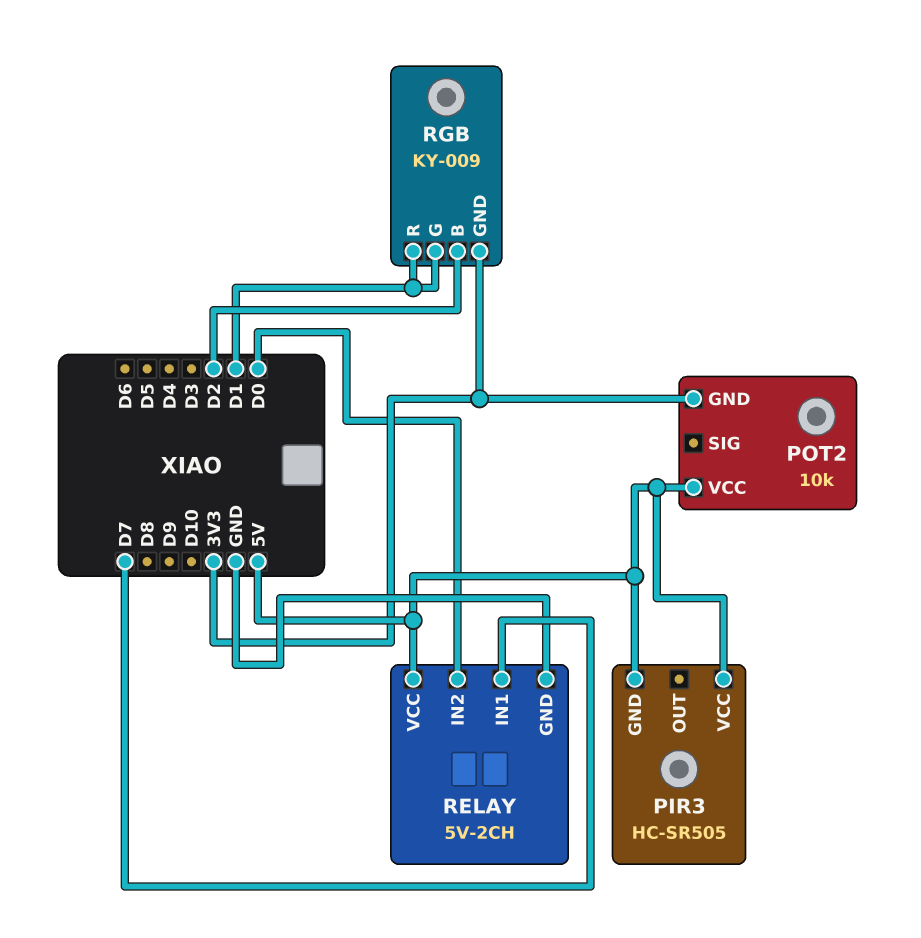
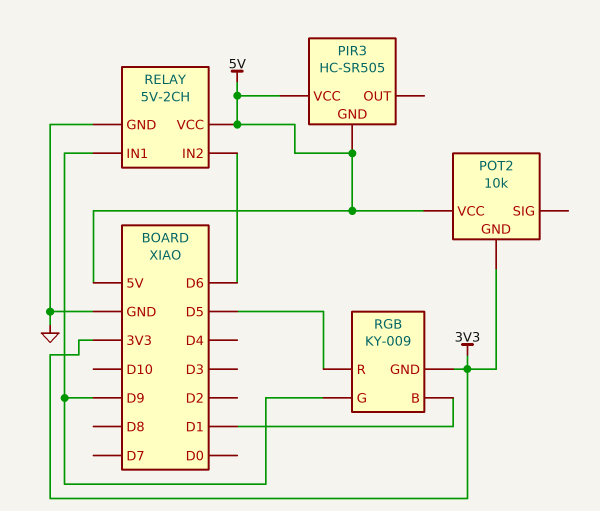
RELAY pin IN1: D7 -> D9
RELAY pin IN2: D0 -> D6
RGB pin B: D2 -> D1
RGB pin G: D1 -> D9
RGB pin R: D1 -> D5

